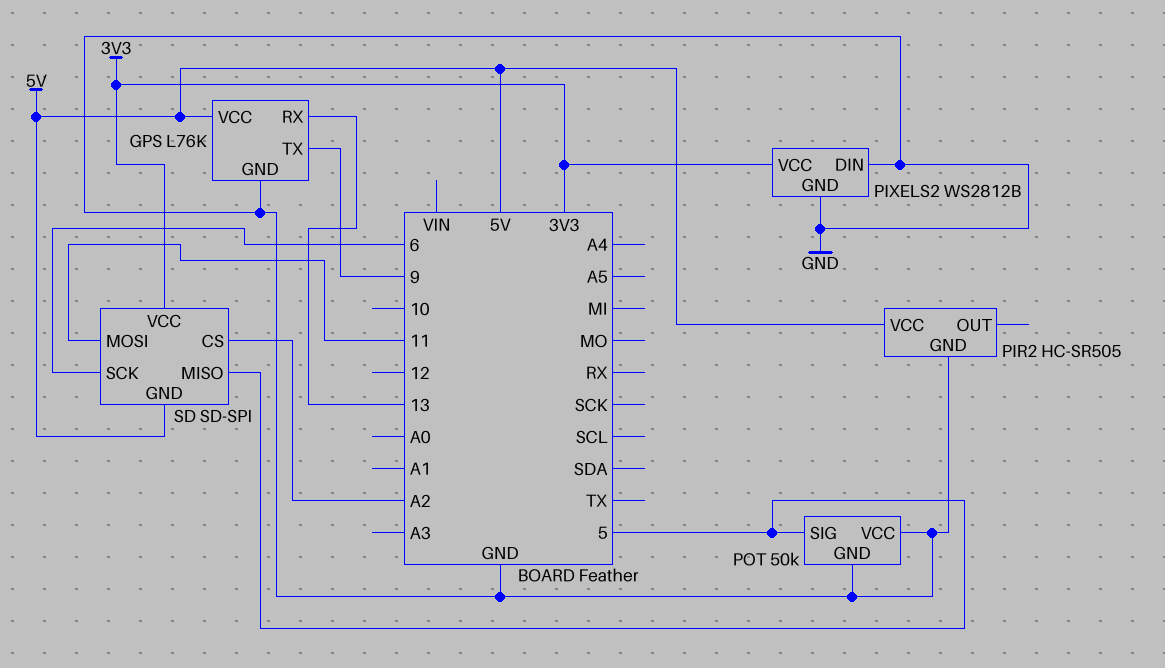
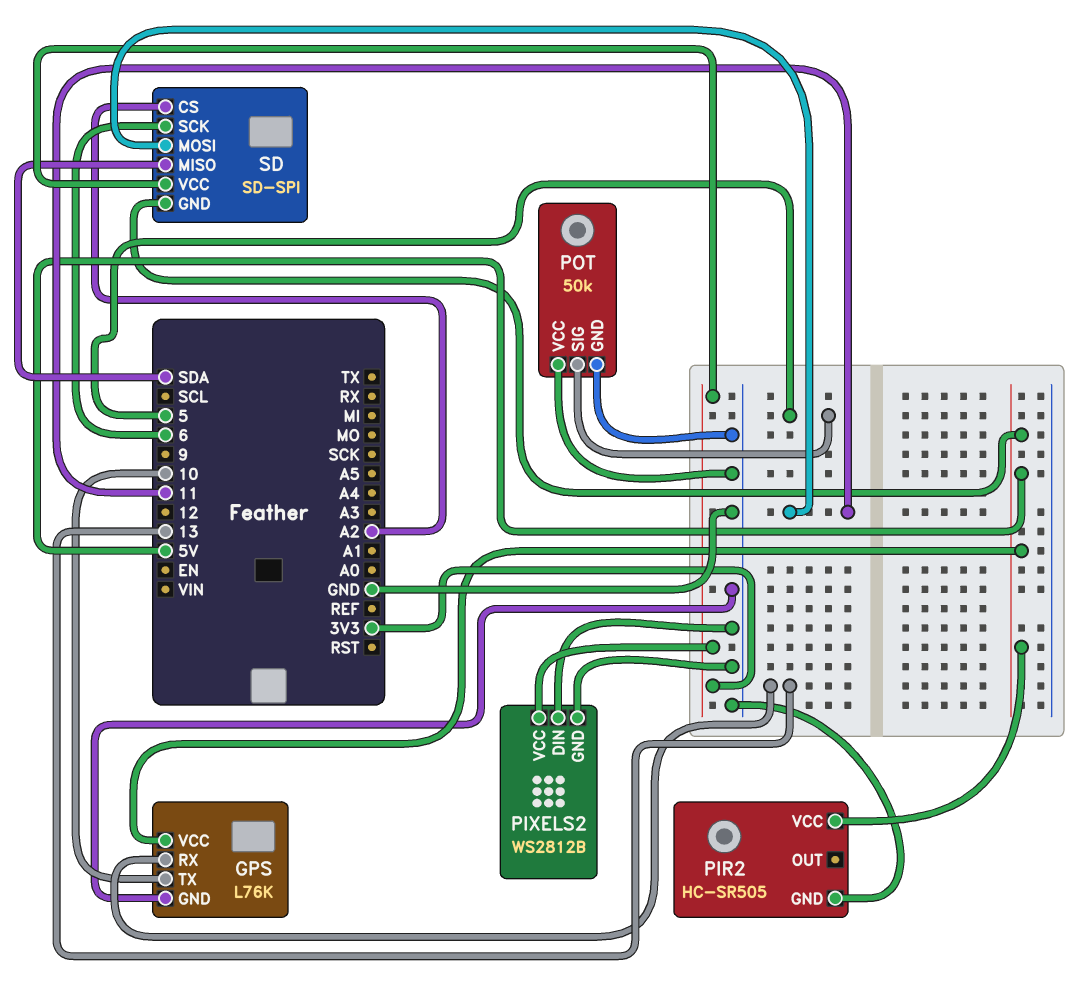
GPS pin TX: 9 -> 10
SD pin MISO: 5 -> SDA

